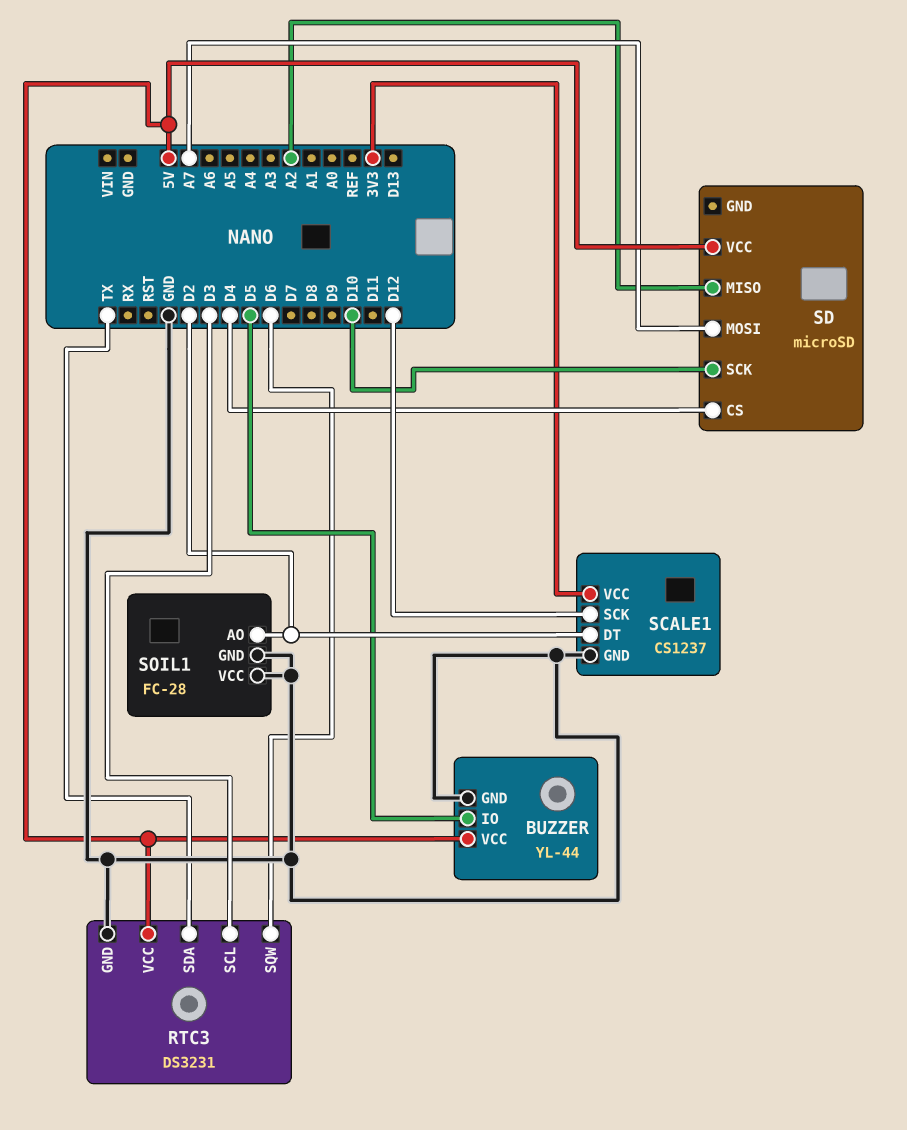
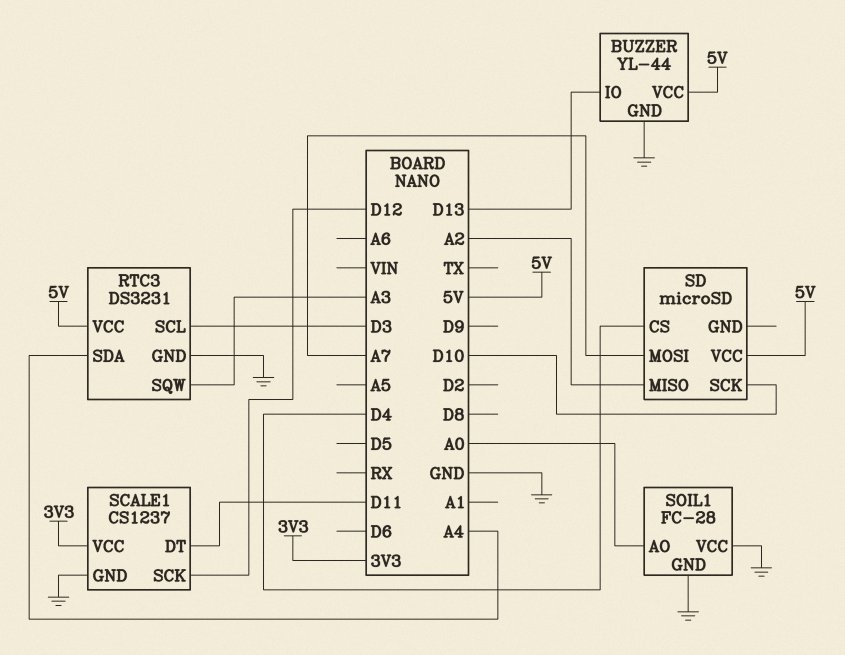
BUZZER pin IO: D5 -> D13
RTC3 pin SDA: TX -> A4
RTC3 pin SQW: D6 -> A3
SCALE1 pin DT: D2 -> D11
SOIL1 pin AO: D2 -> A0

